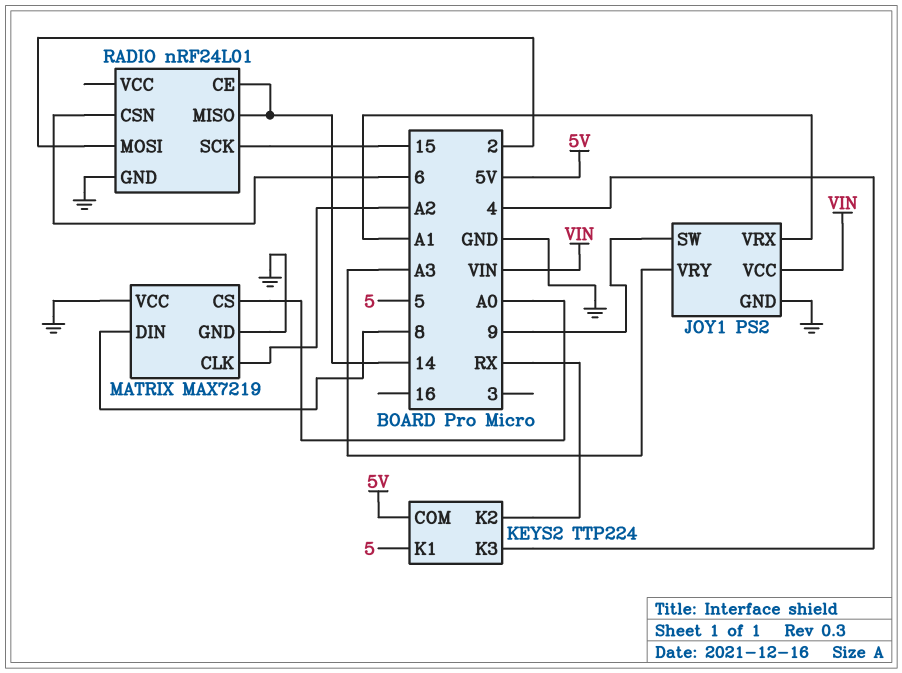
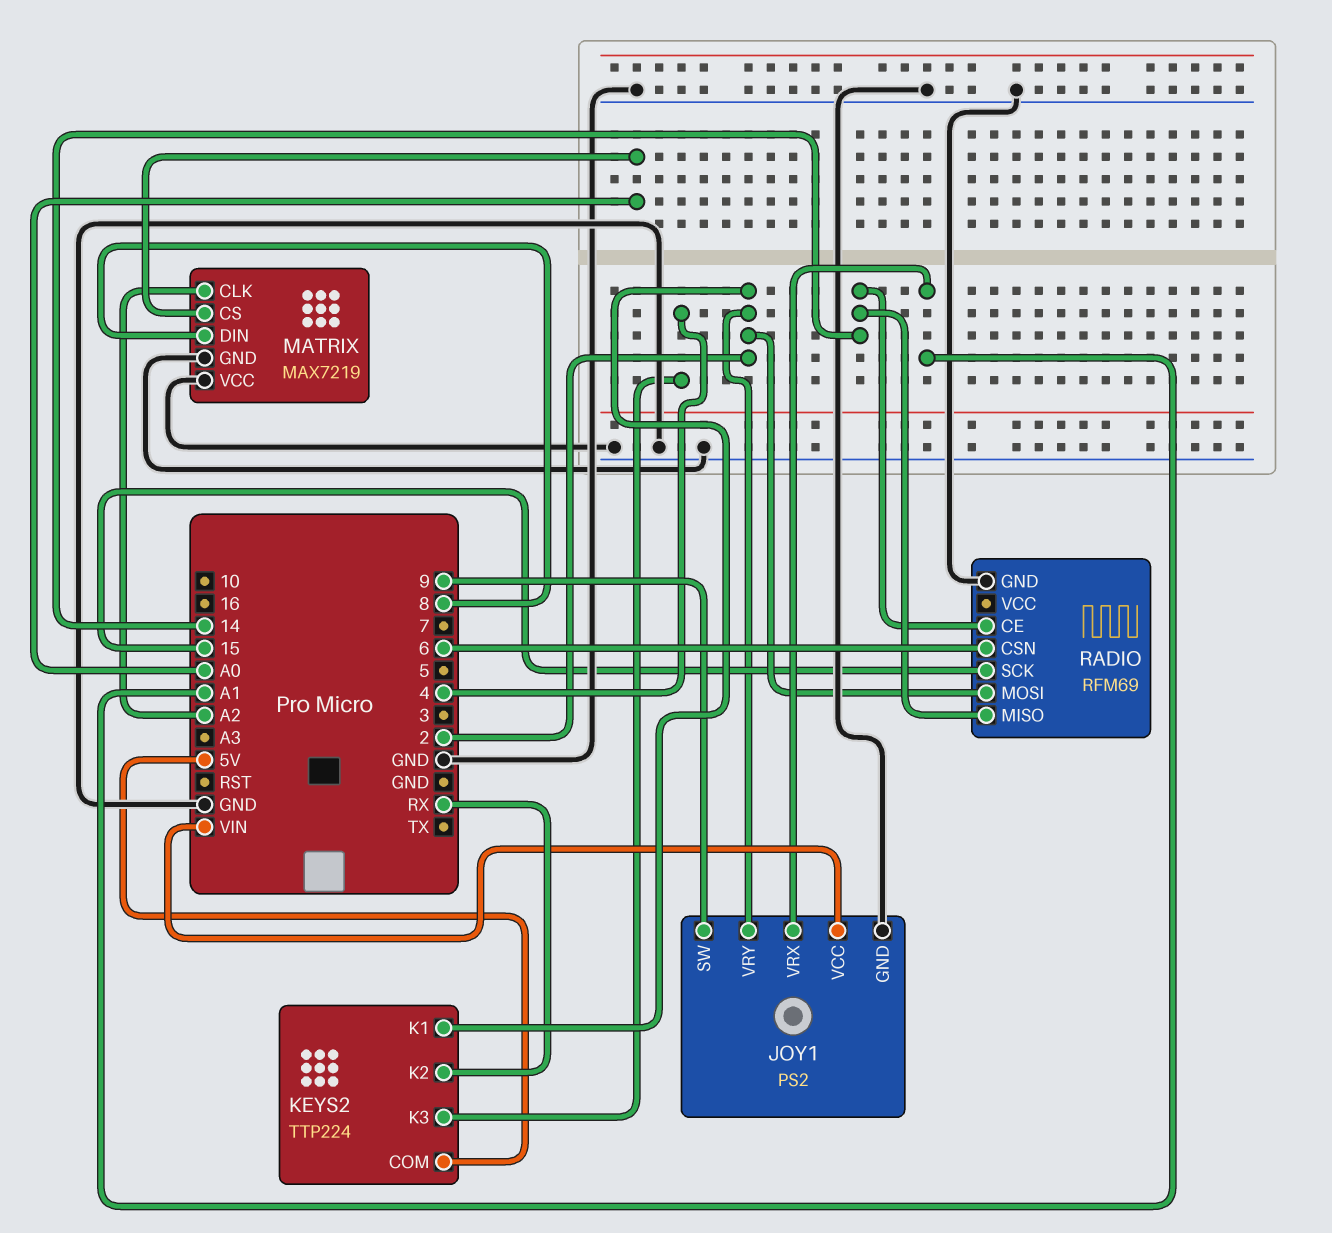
JOY1 pin VRY: A3 -> 2
KEYS2 pin K1: 5 -> 2
RADIO: nRF24L01 -> RFM69

